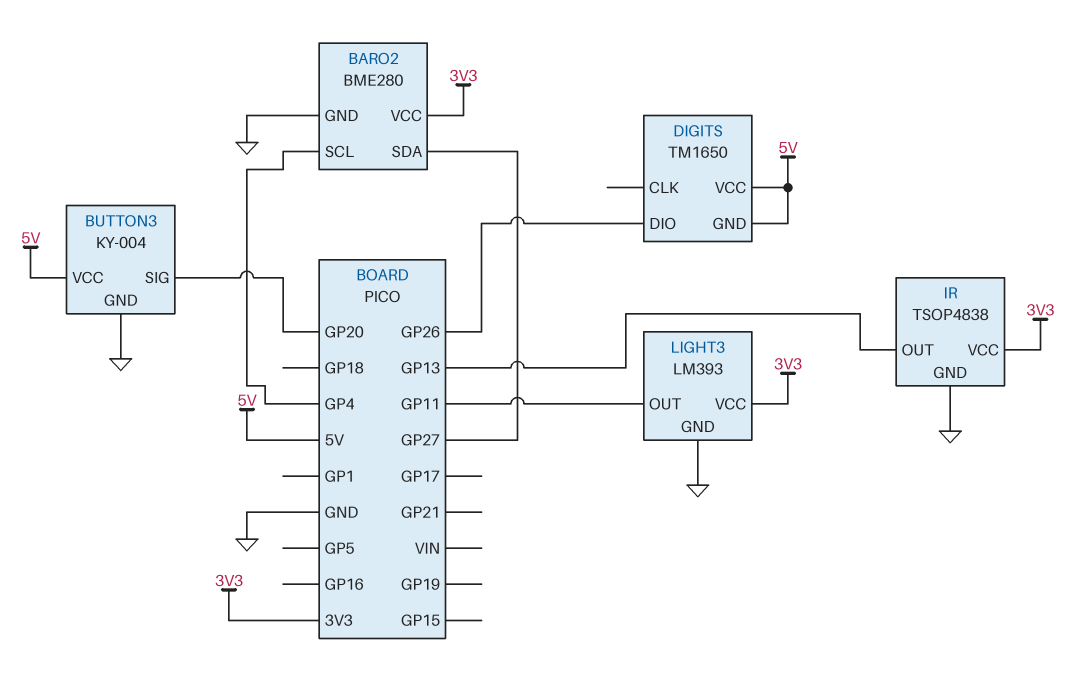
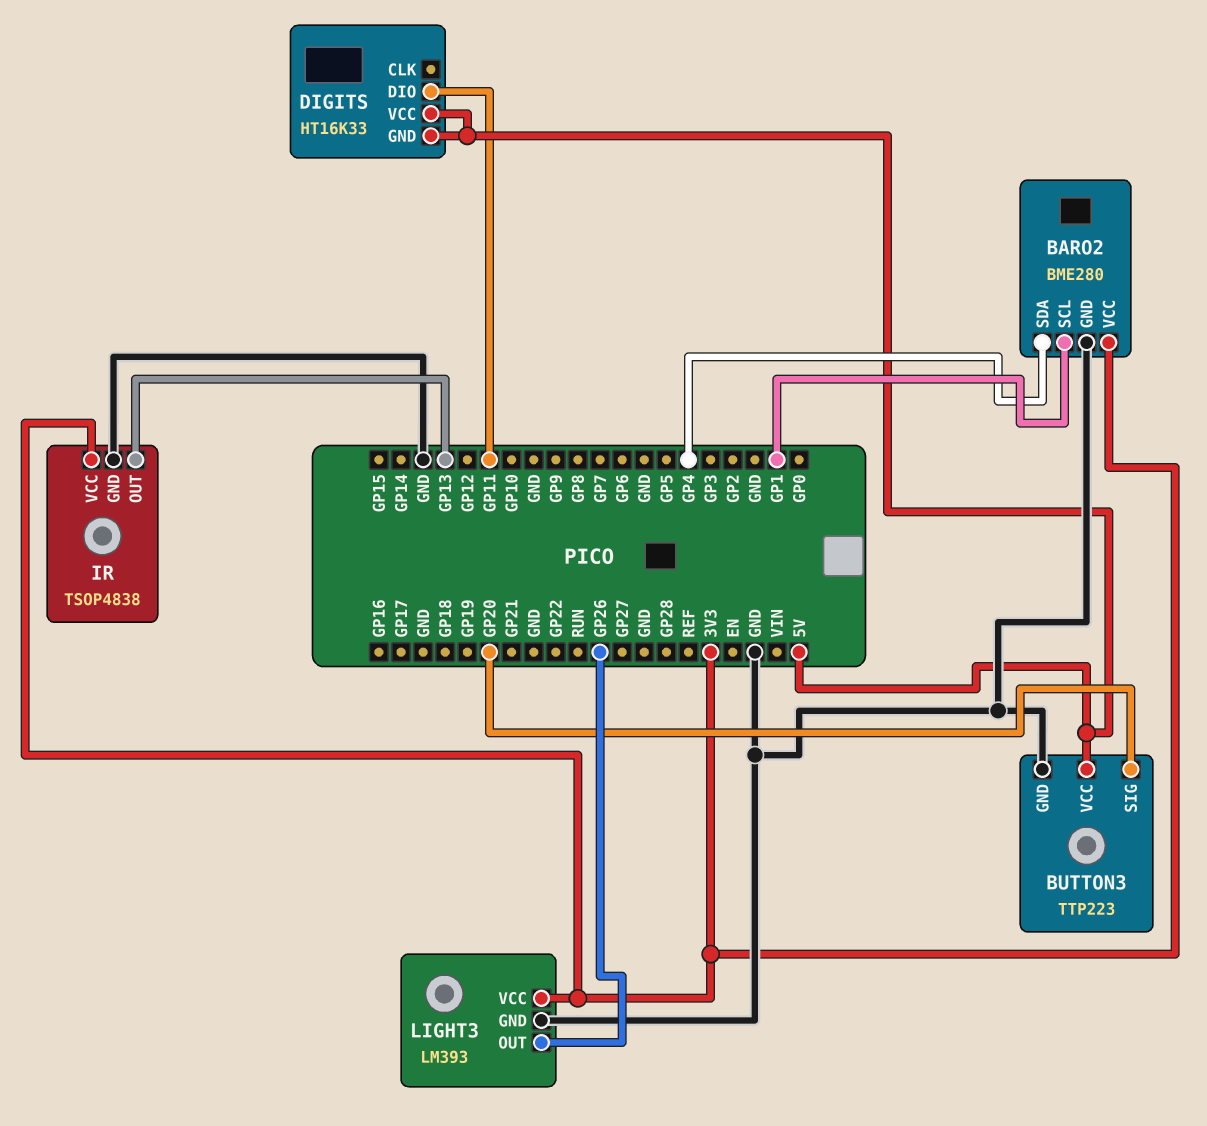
BARO2 pin SCL: GP4 -> GP1
BARO2 pin SDA: GP27 -> GP4
BUTTON3: KY-004 -> TTP223
DIGITS: TM1650 -> HT16K33
DIGITS pin DIO: GP26 -> GP11
LIGHT3 pin OUT: GP11 -> GP26

